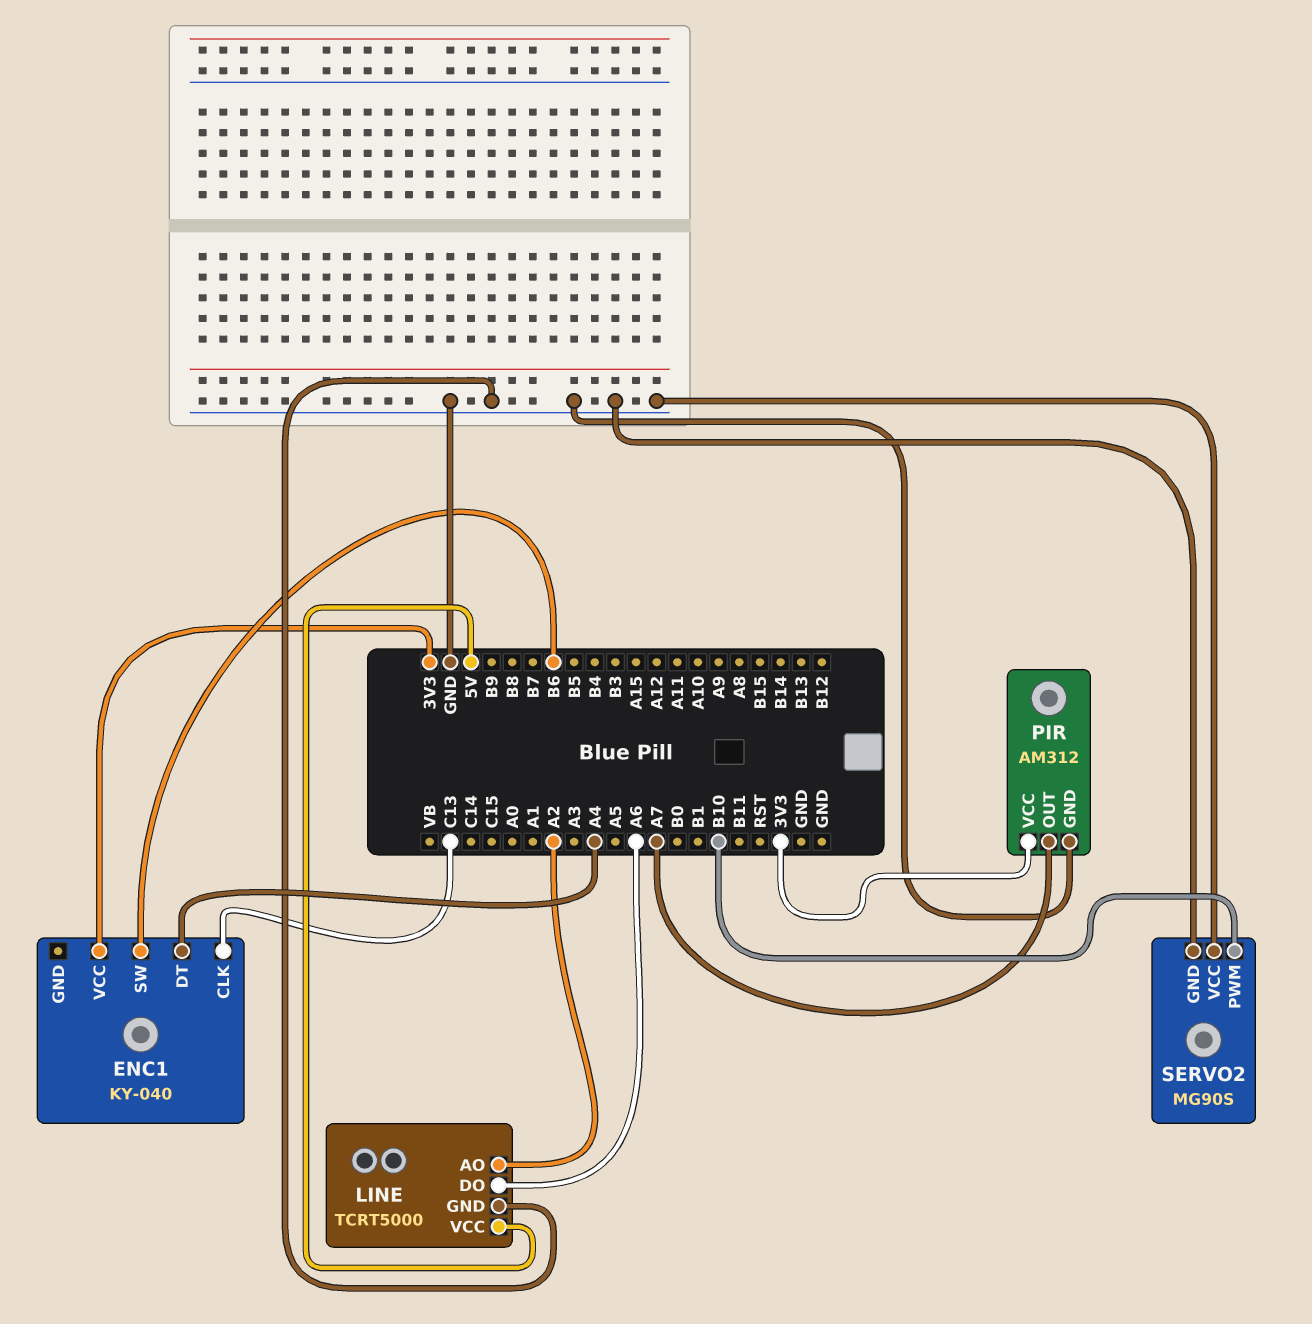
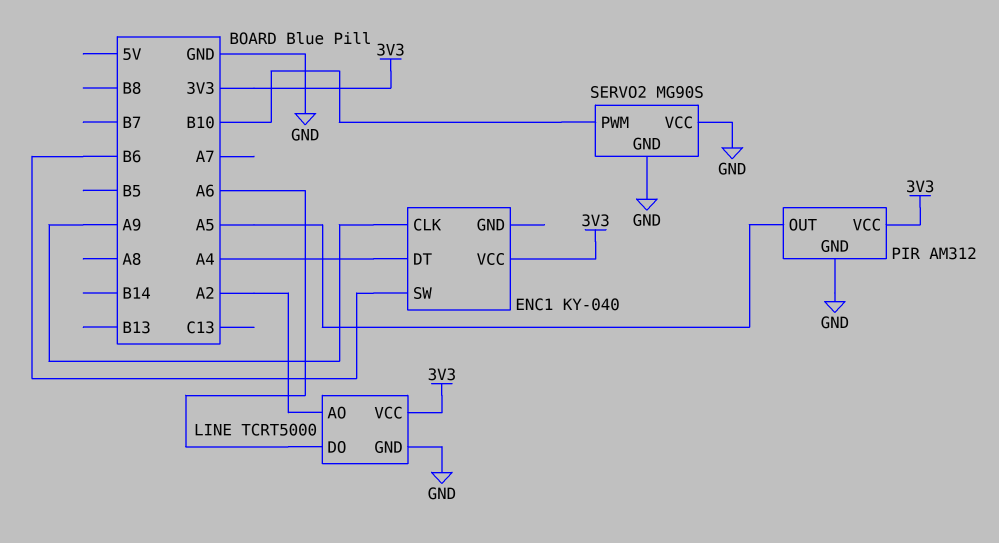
ENC1 pin CLK: C13 -> A9
LINE pin VCC: 5V -> 3V3
PIR pin OUT: A7 -> A5

